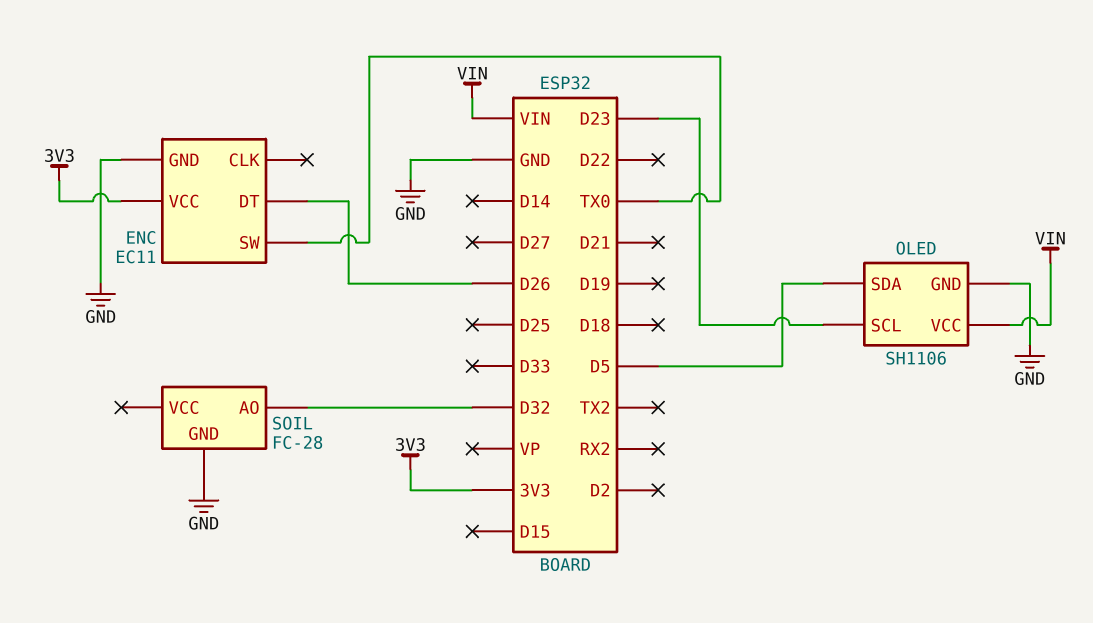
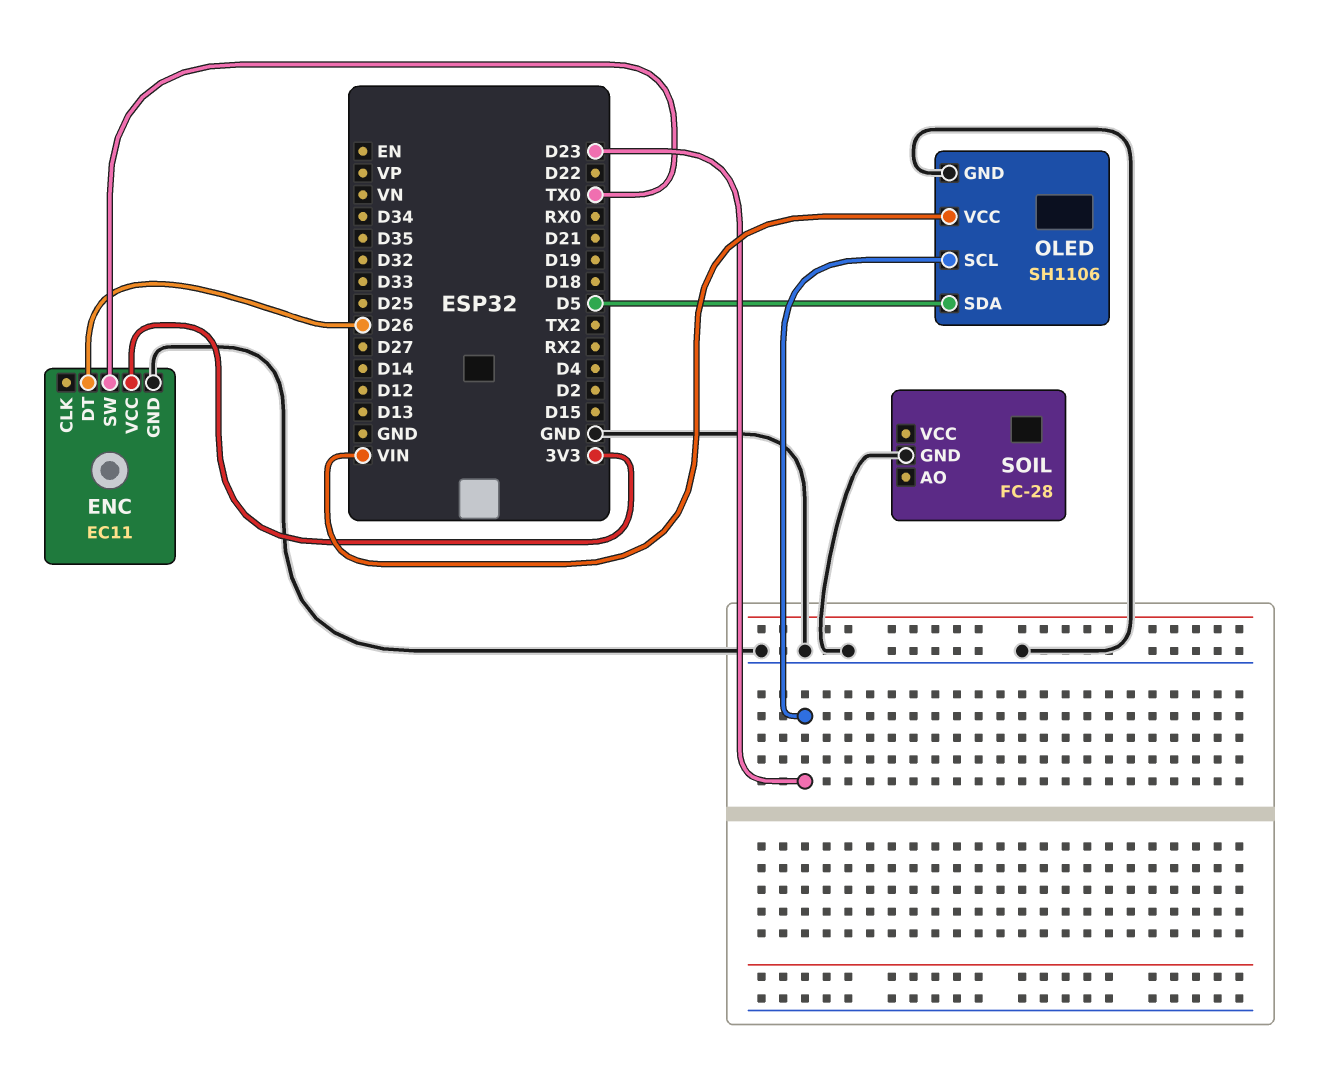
SOIL pin AO: D32 -> none

